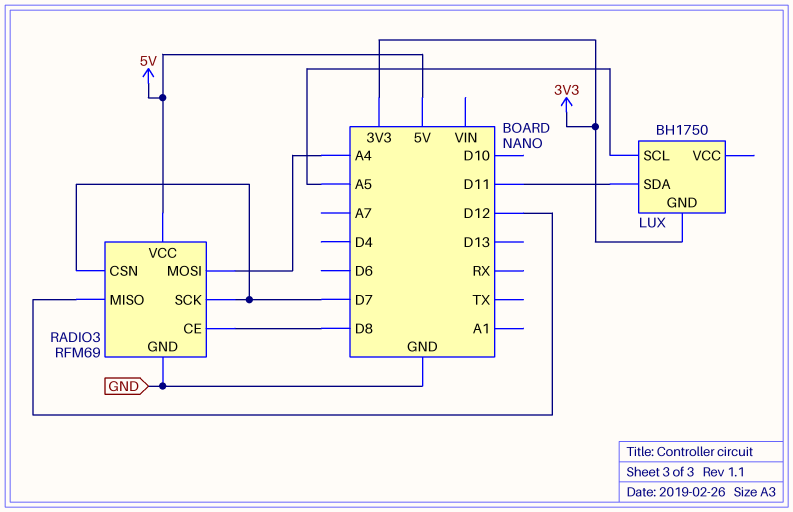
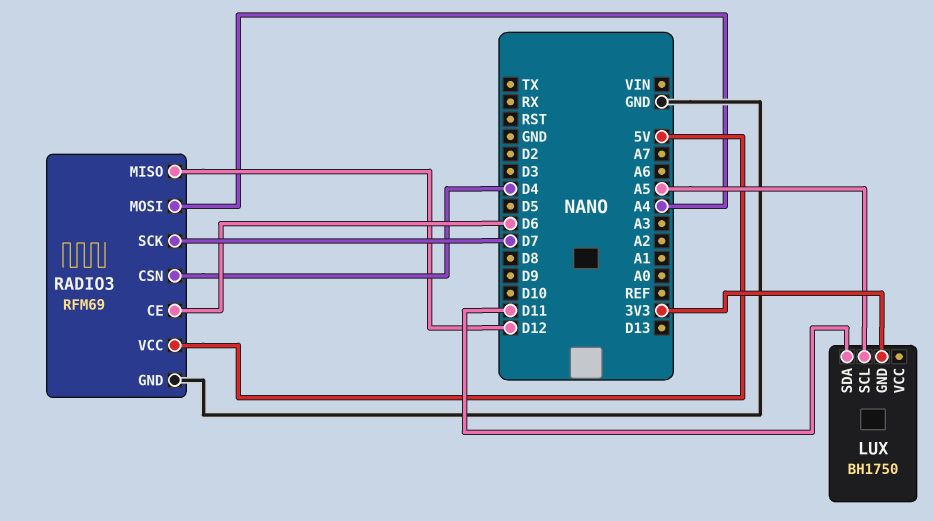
RADIO3 pin CE: D8 -> D6
RADIO3 pin CSN: D7 -> D4

